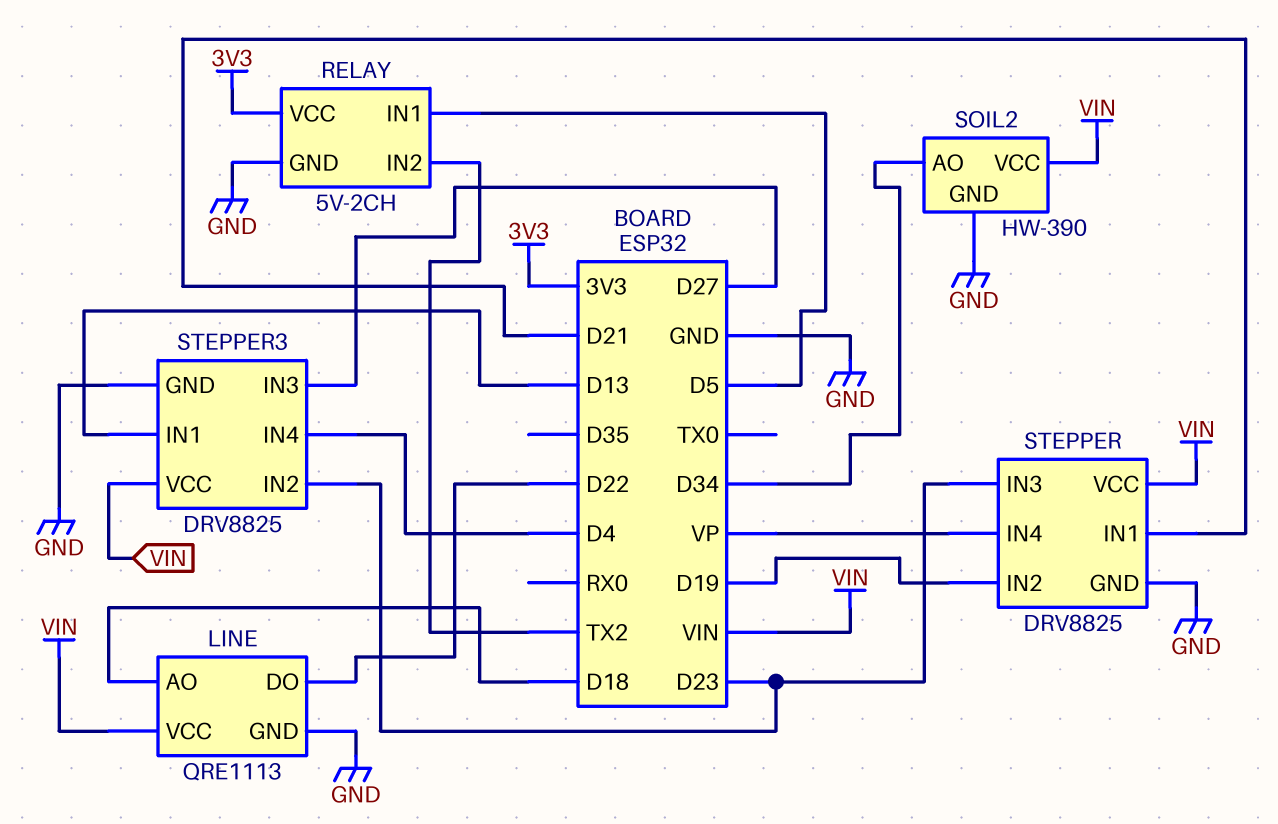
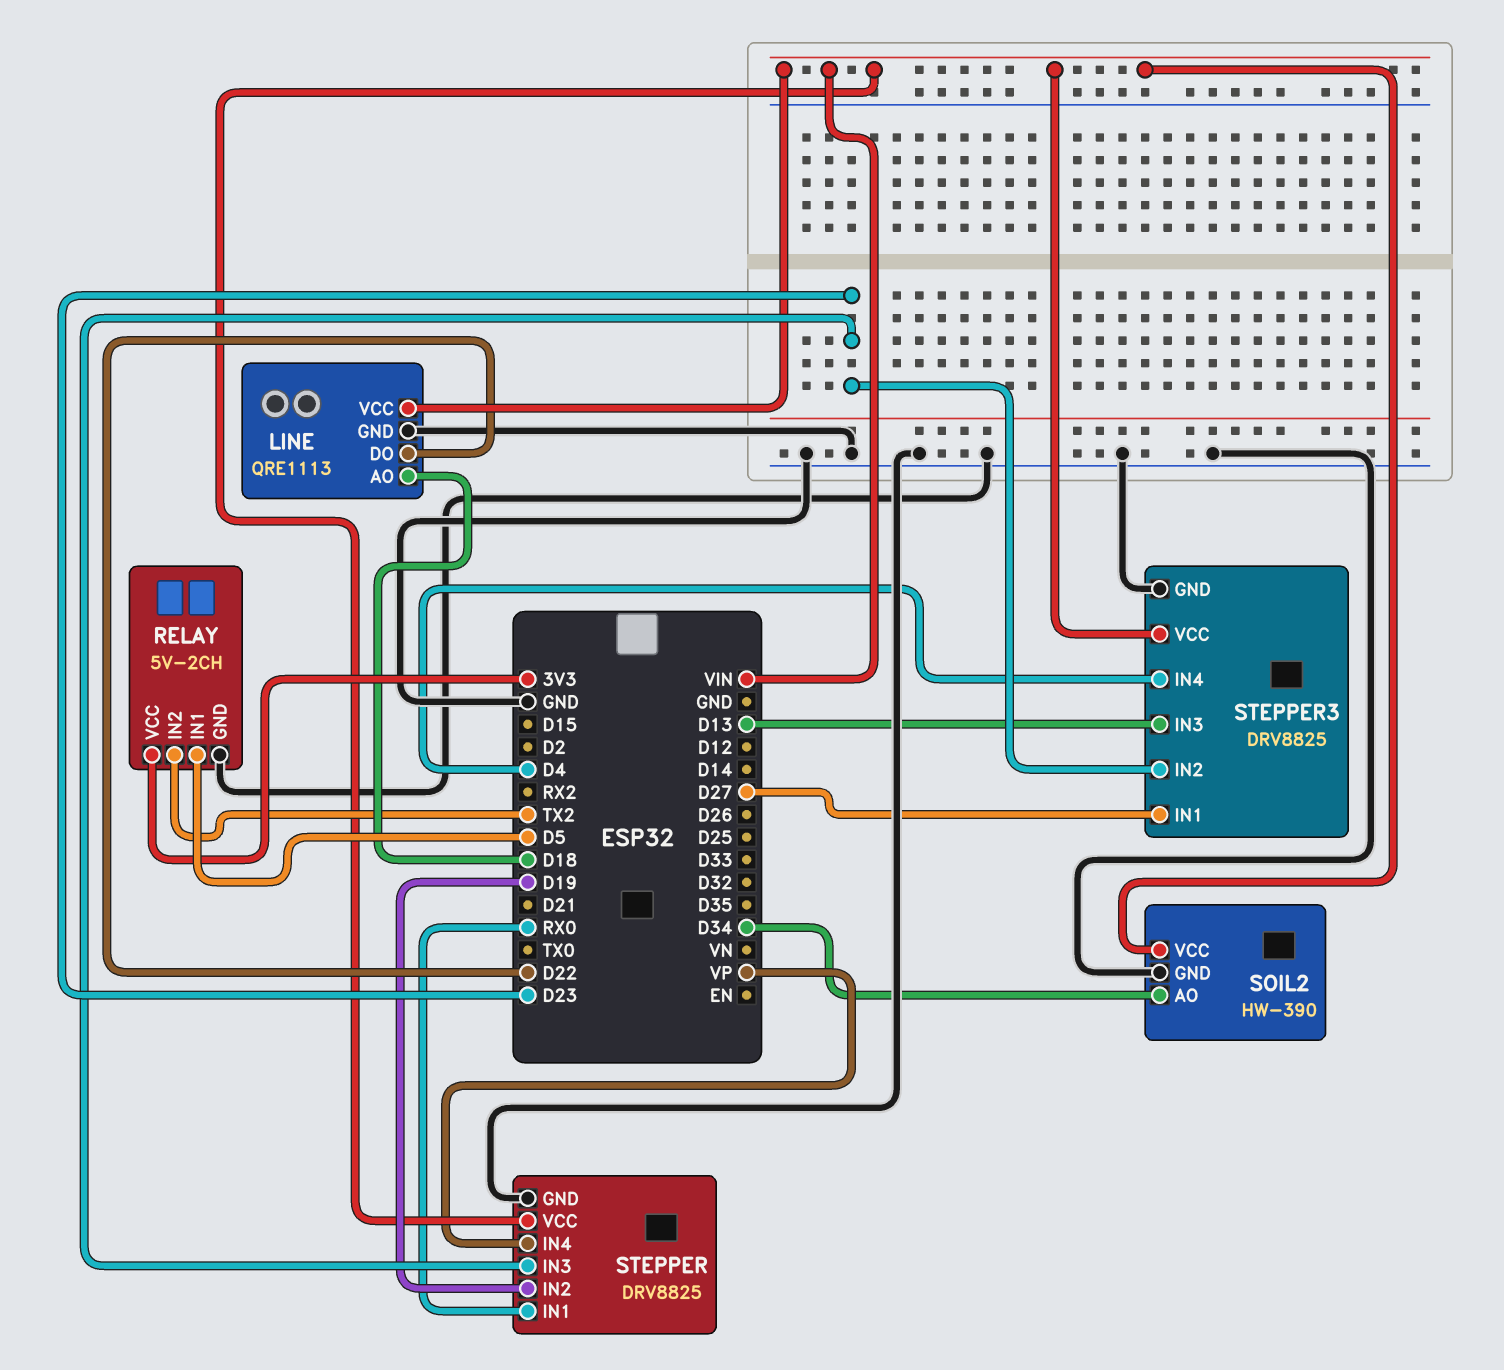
STEPPER pin IN1: D21 -> RX0
STEPPER3 pin IN1: D13 -> D27
STEPPER3 pin IN3: D27 -> D13

